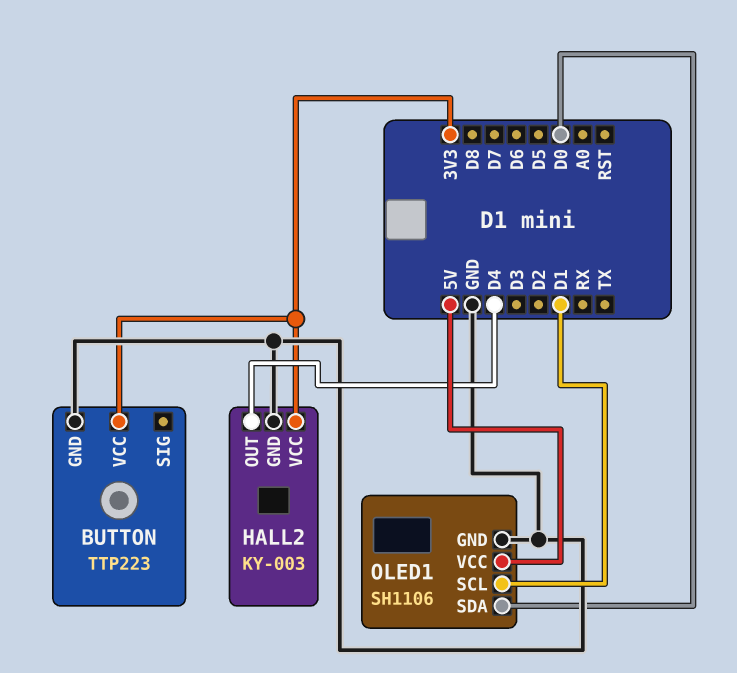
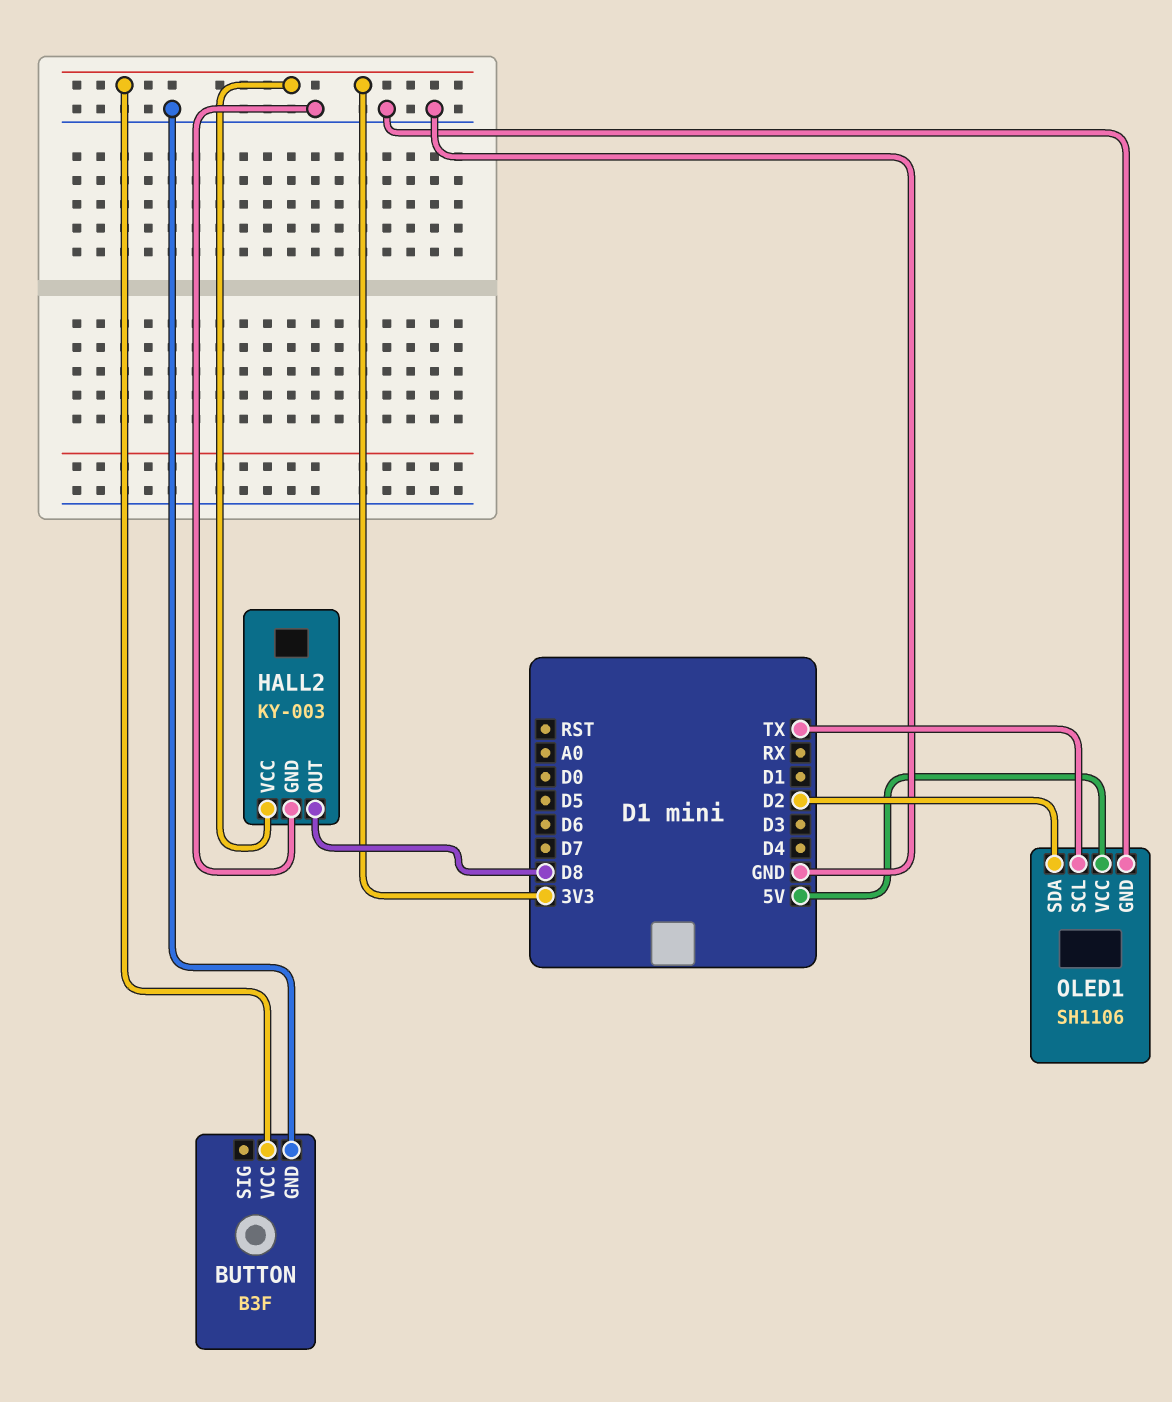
BUTTON: TTP223 -> B3F
HALL2 pin OUT: D4 -> D8
OLED1 pin SCL: D1 -> TX
OLED1 pin SDA: D0 -> D2

